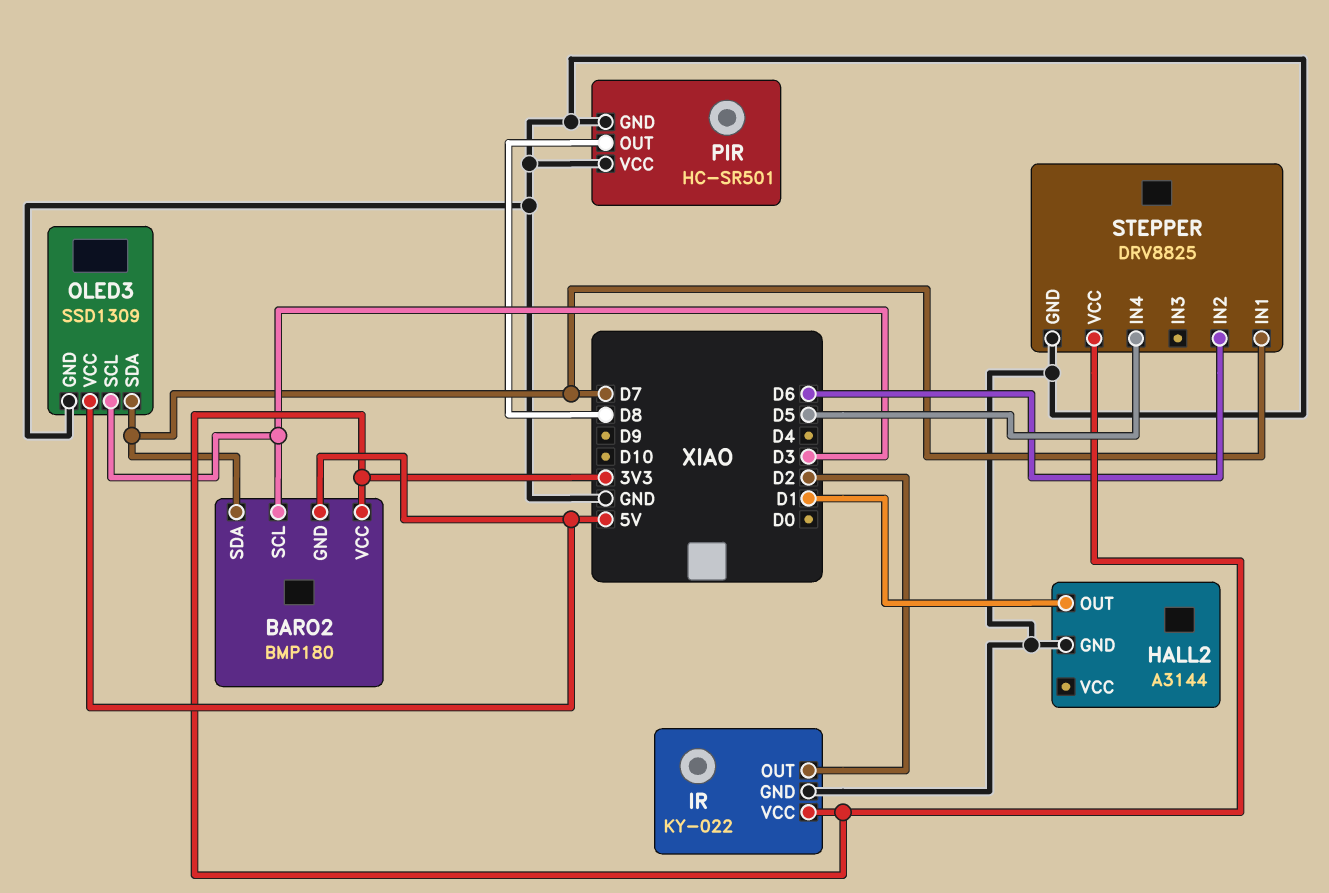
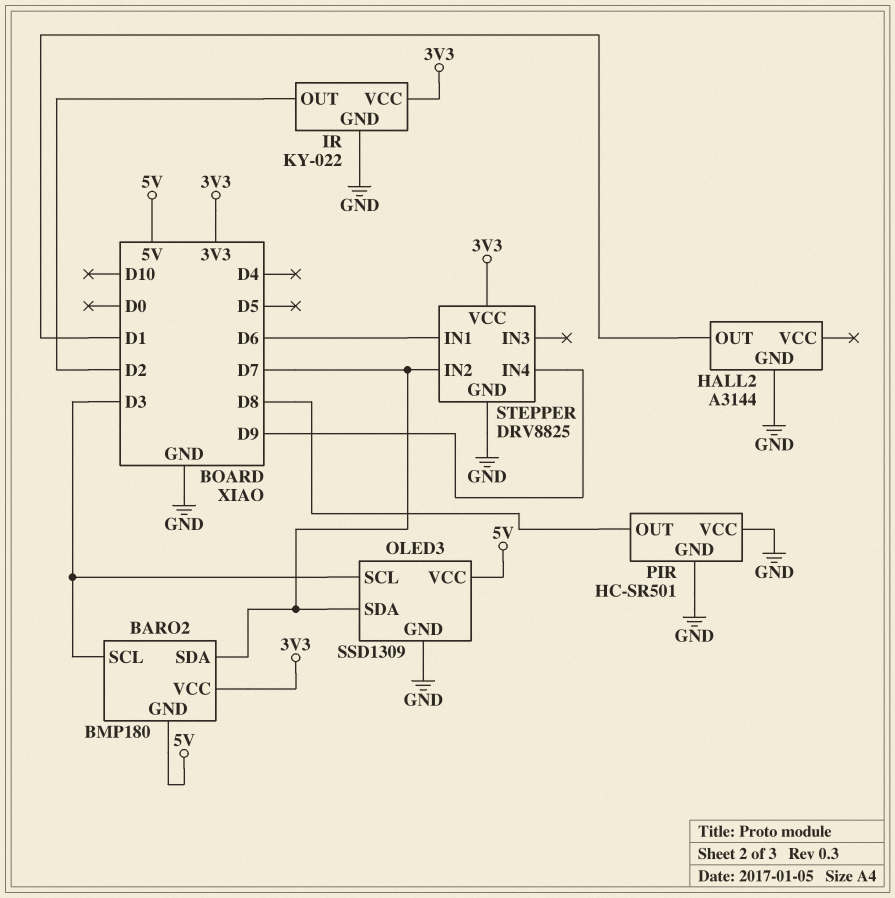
STEPPER pin IN1: D7 -> D6
STEPPER pin IN2: D6 -> D7
STEPPER pin IN4: D5 -> D9

